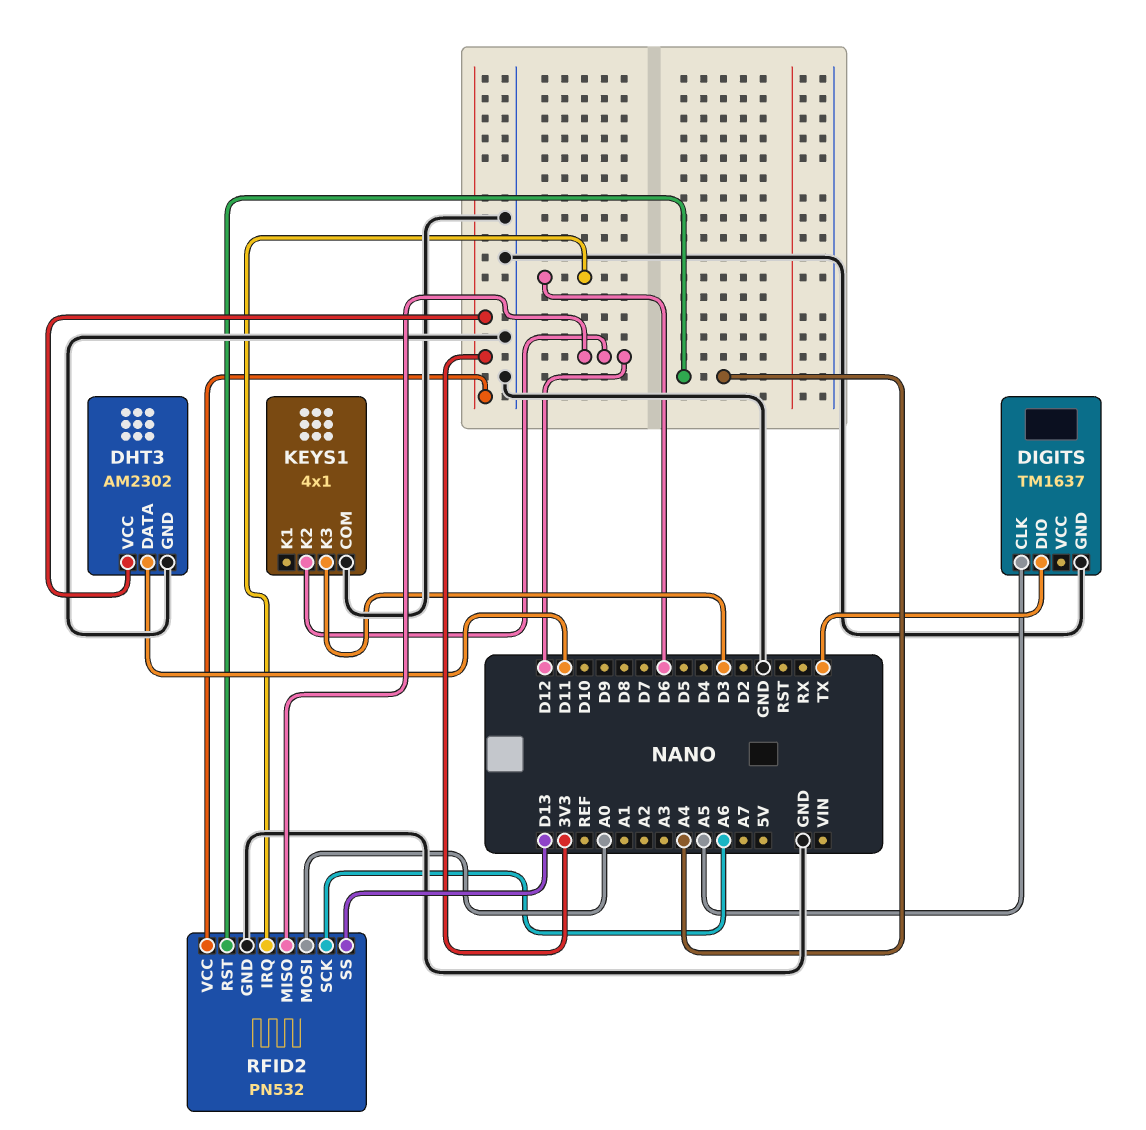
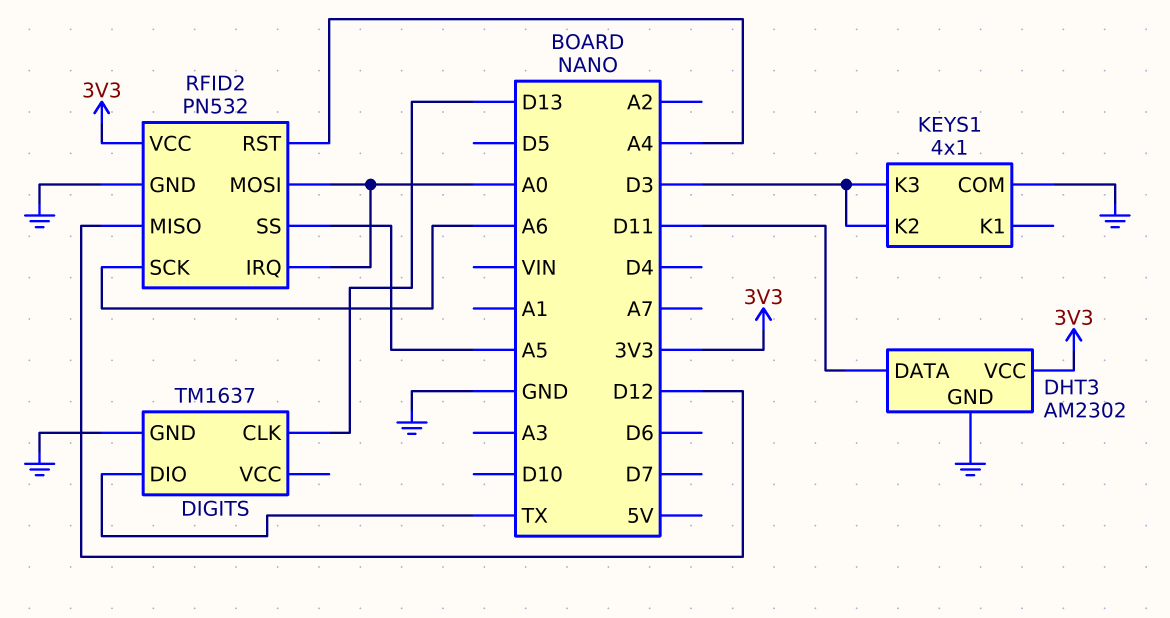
DIGITS pin CLK: A5 -> D13
KEYS1 pin K2: D12 -> D3
RFID2 pin IRQ: D6 -> A0
RFID2 pin SS: D13 -> A5

